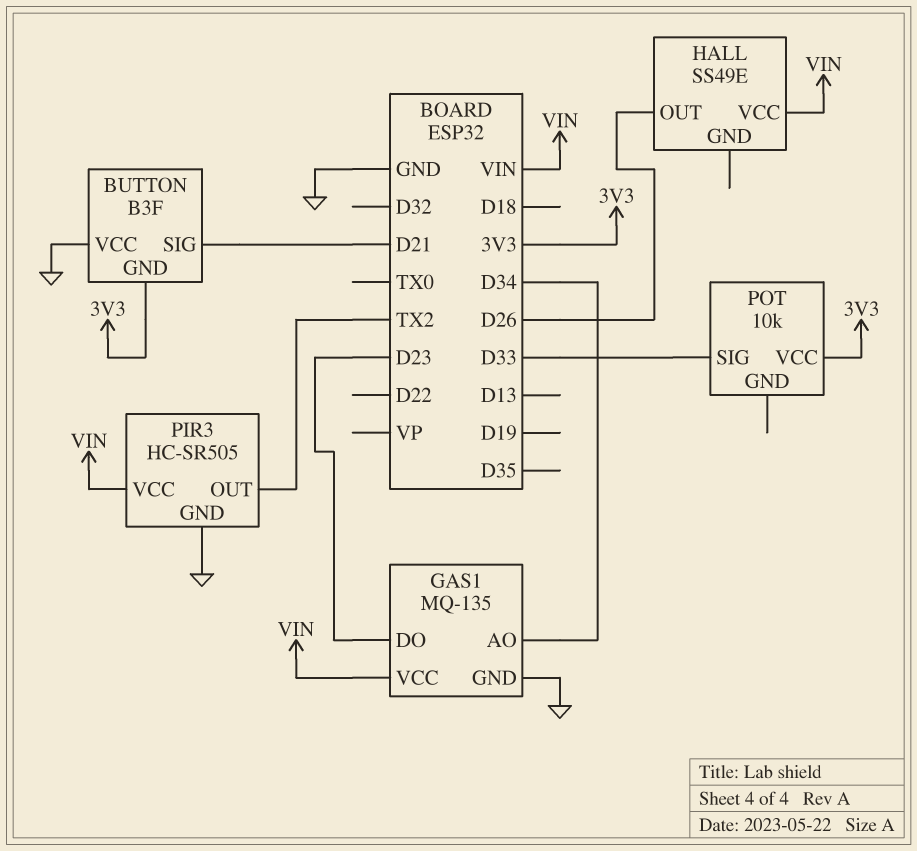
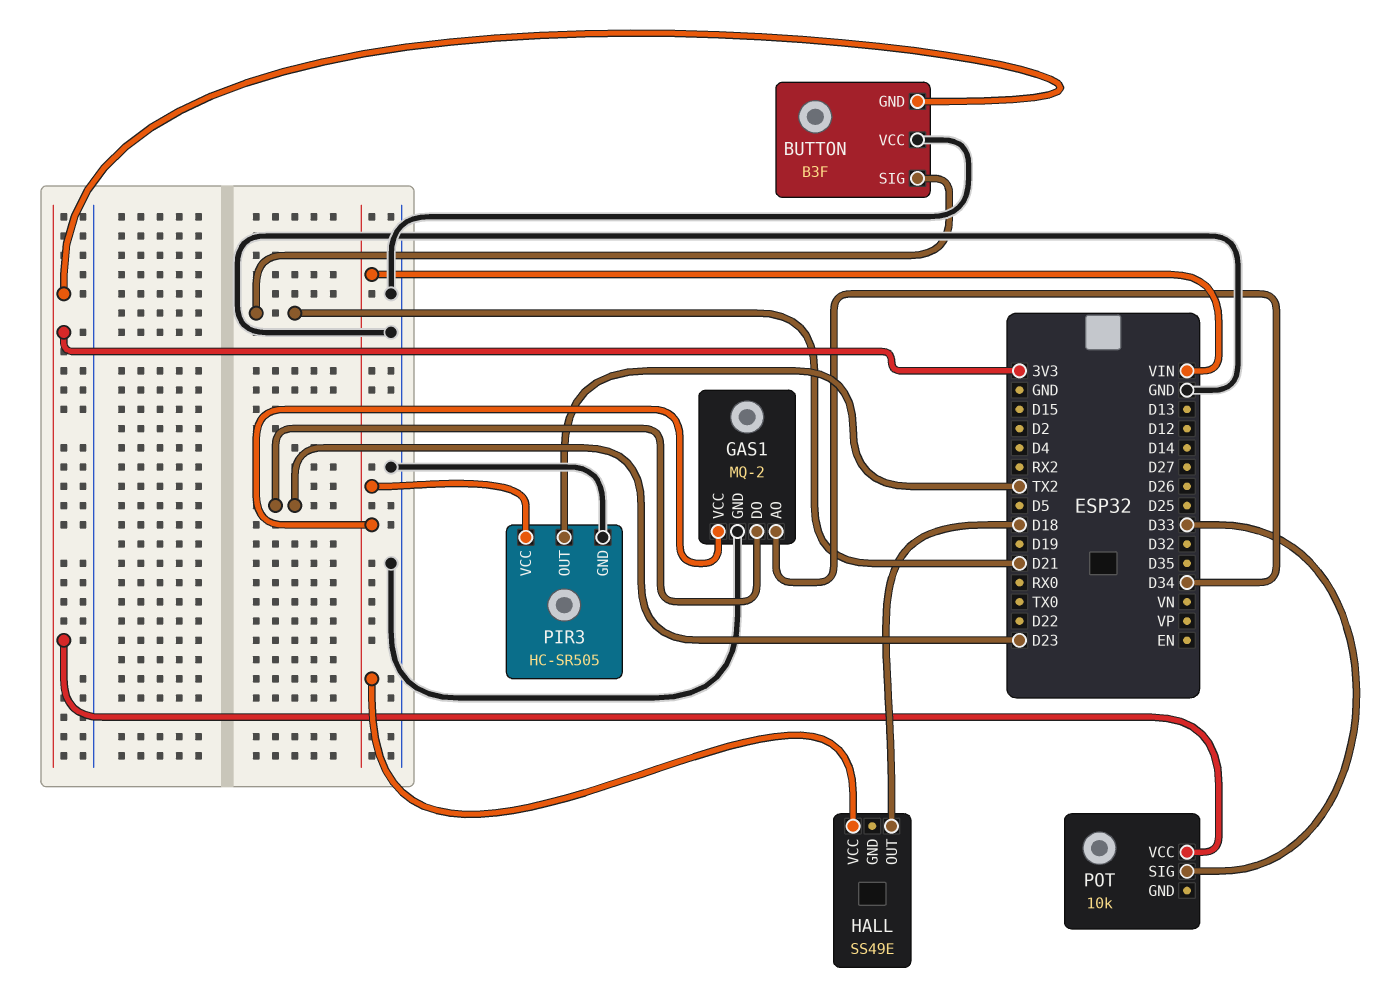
GAS1: MQ-135 -> MQ-2
HALL pin OUT: D26 -> D18

